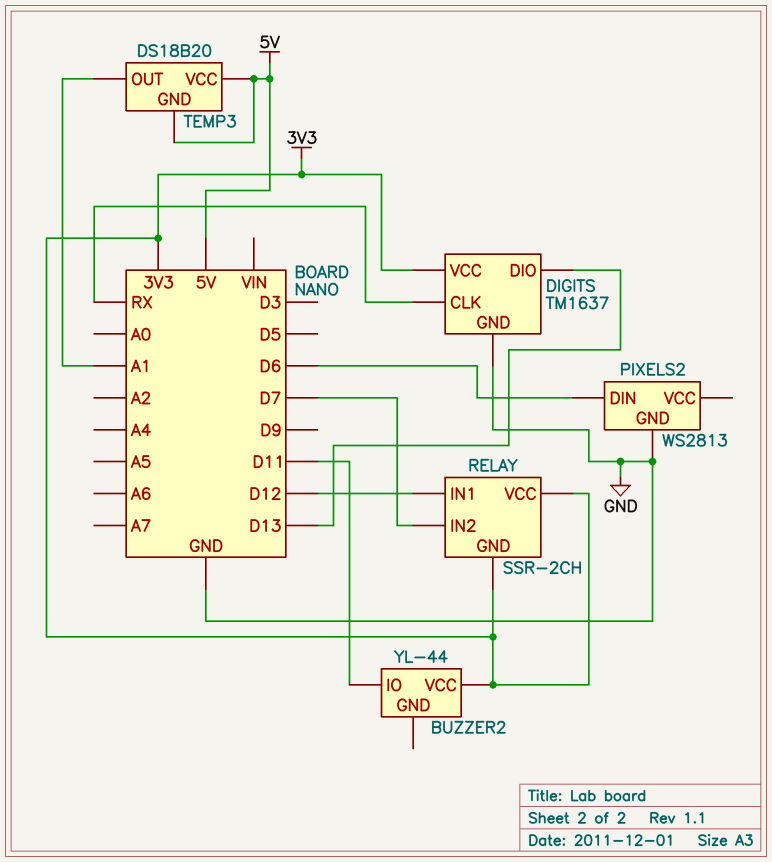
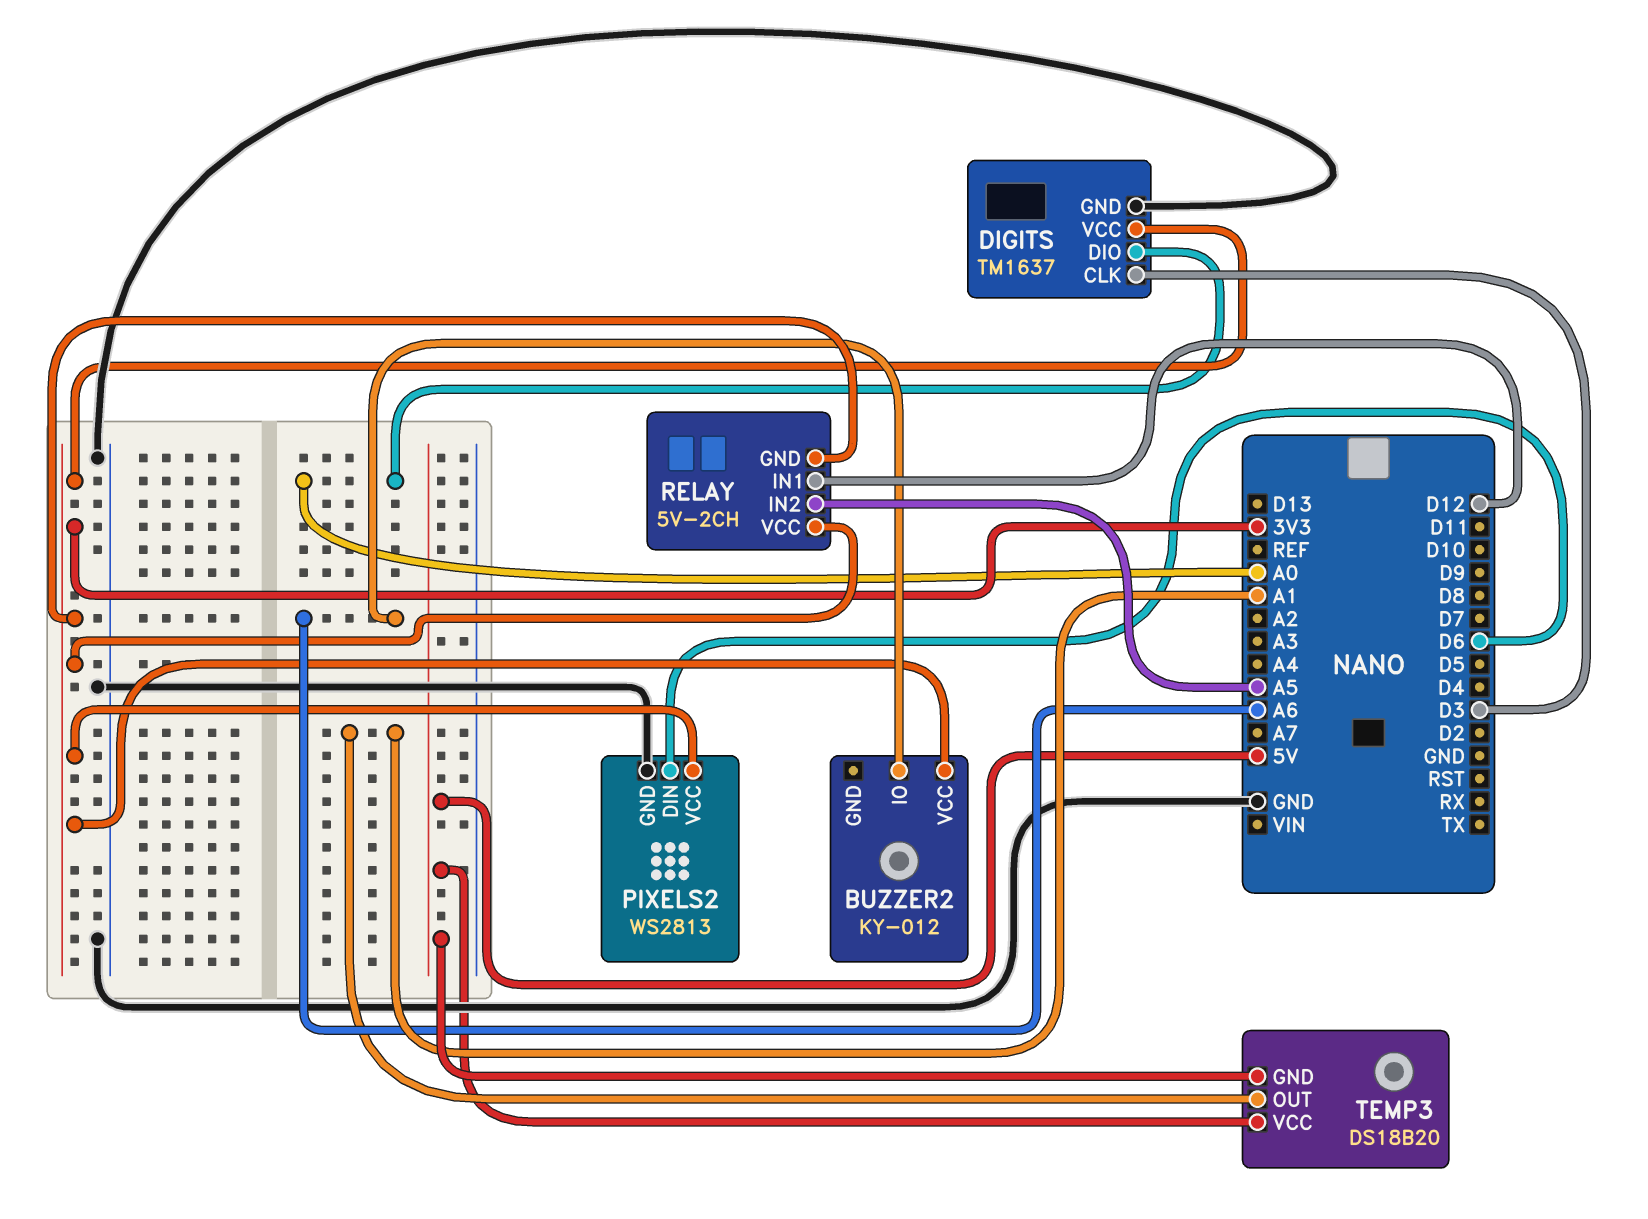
BUZZER2: YL-44 -> KY-012
BUZZER2 pin IO: D11 -> A6
DIGITS pin CLK: RX -> D3
DIGITS pin DIO: D13 -> A0
PIXELS2 pin VCC: none -> 3V3
RELAY: SSR-2CH -> 5V-2CH
RELAY pin IN2: D7 -> A5

